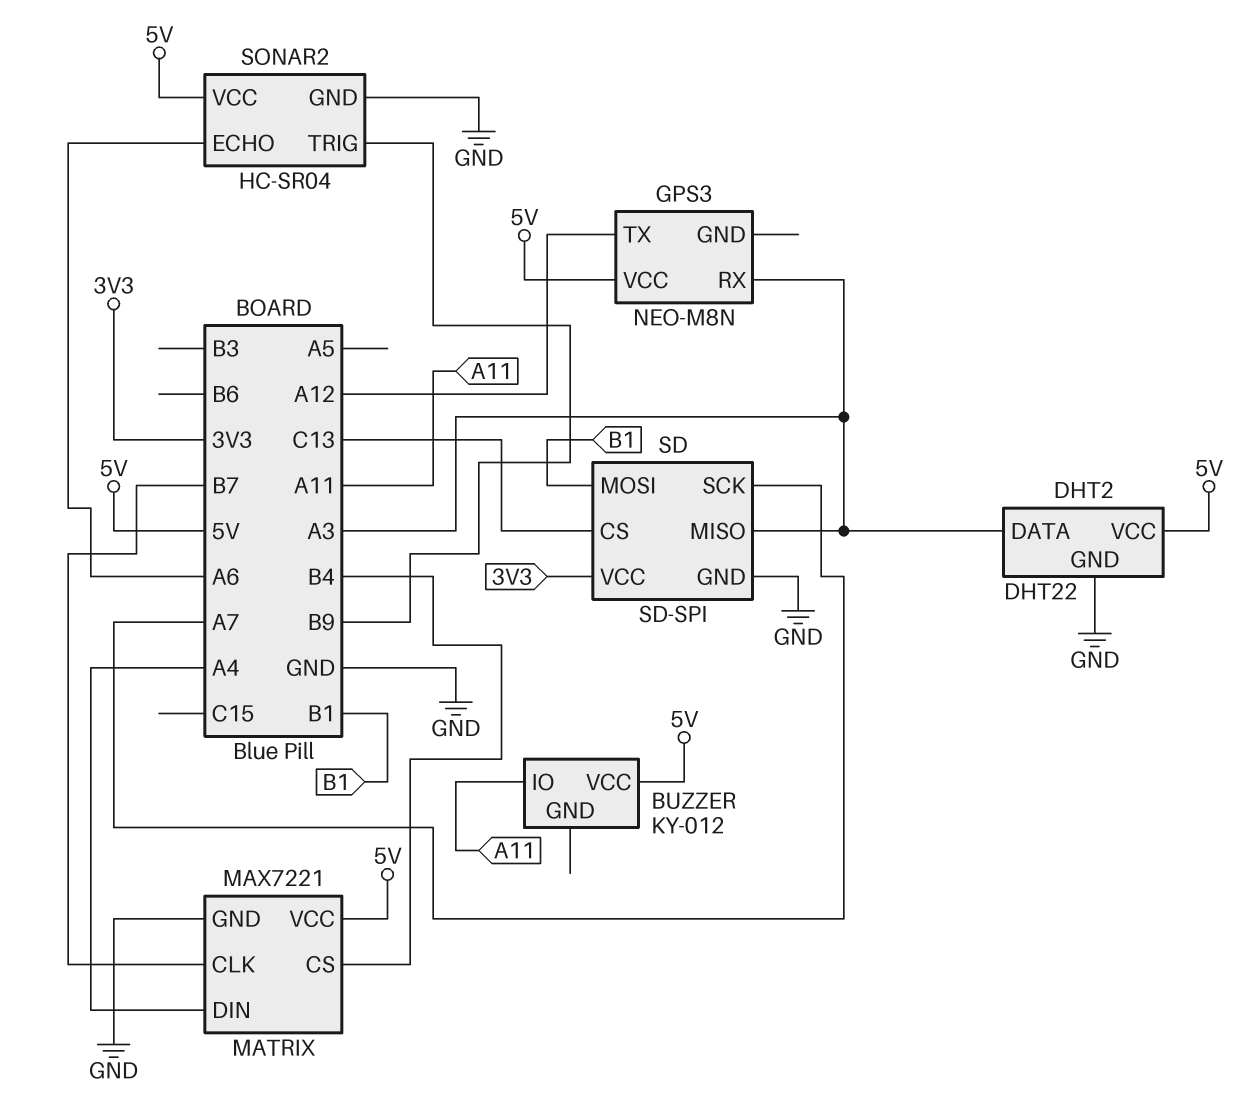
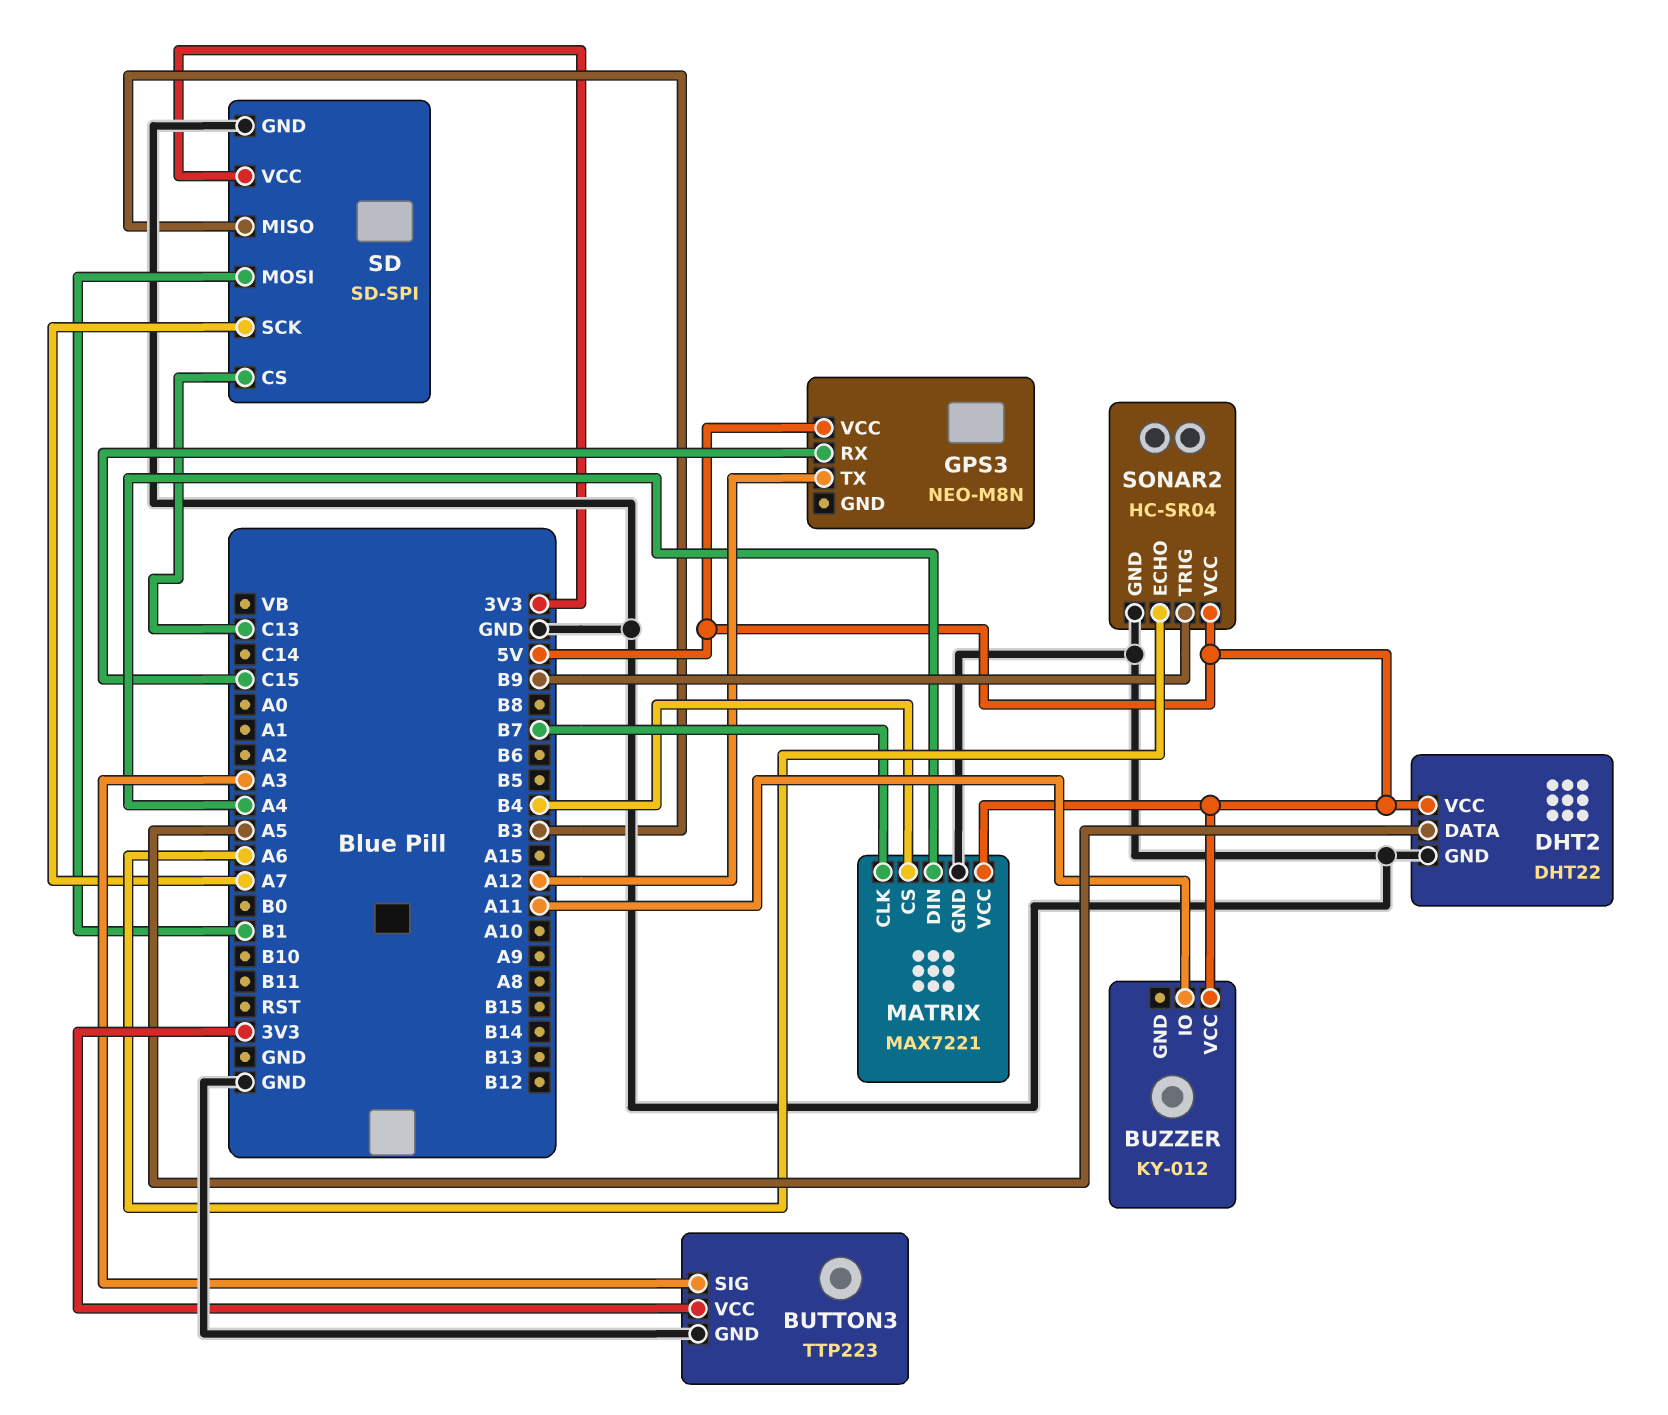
BUTTON3: none -> TTP223
BUTTON3 pin GND: none -> GND
BUTTON3 pin SIG: none -> A3
BUTTON3 pin VCC: none -> 3V3
DHT2 pin DATA: A3 -> A5
GPS3 pin RX: A3 -> C15
SD pin MISO: A3 -> B3

